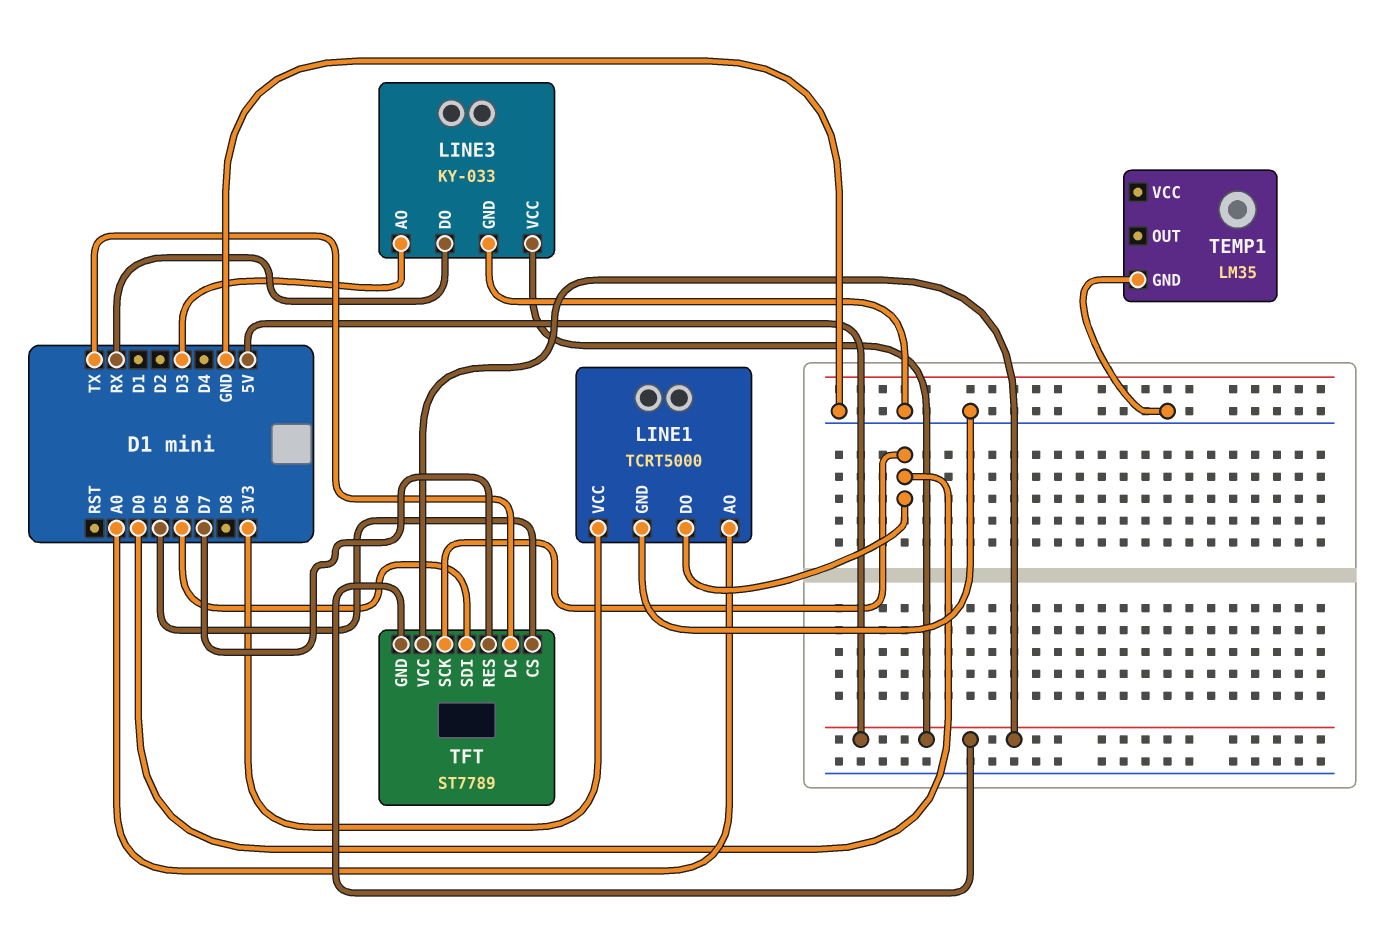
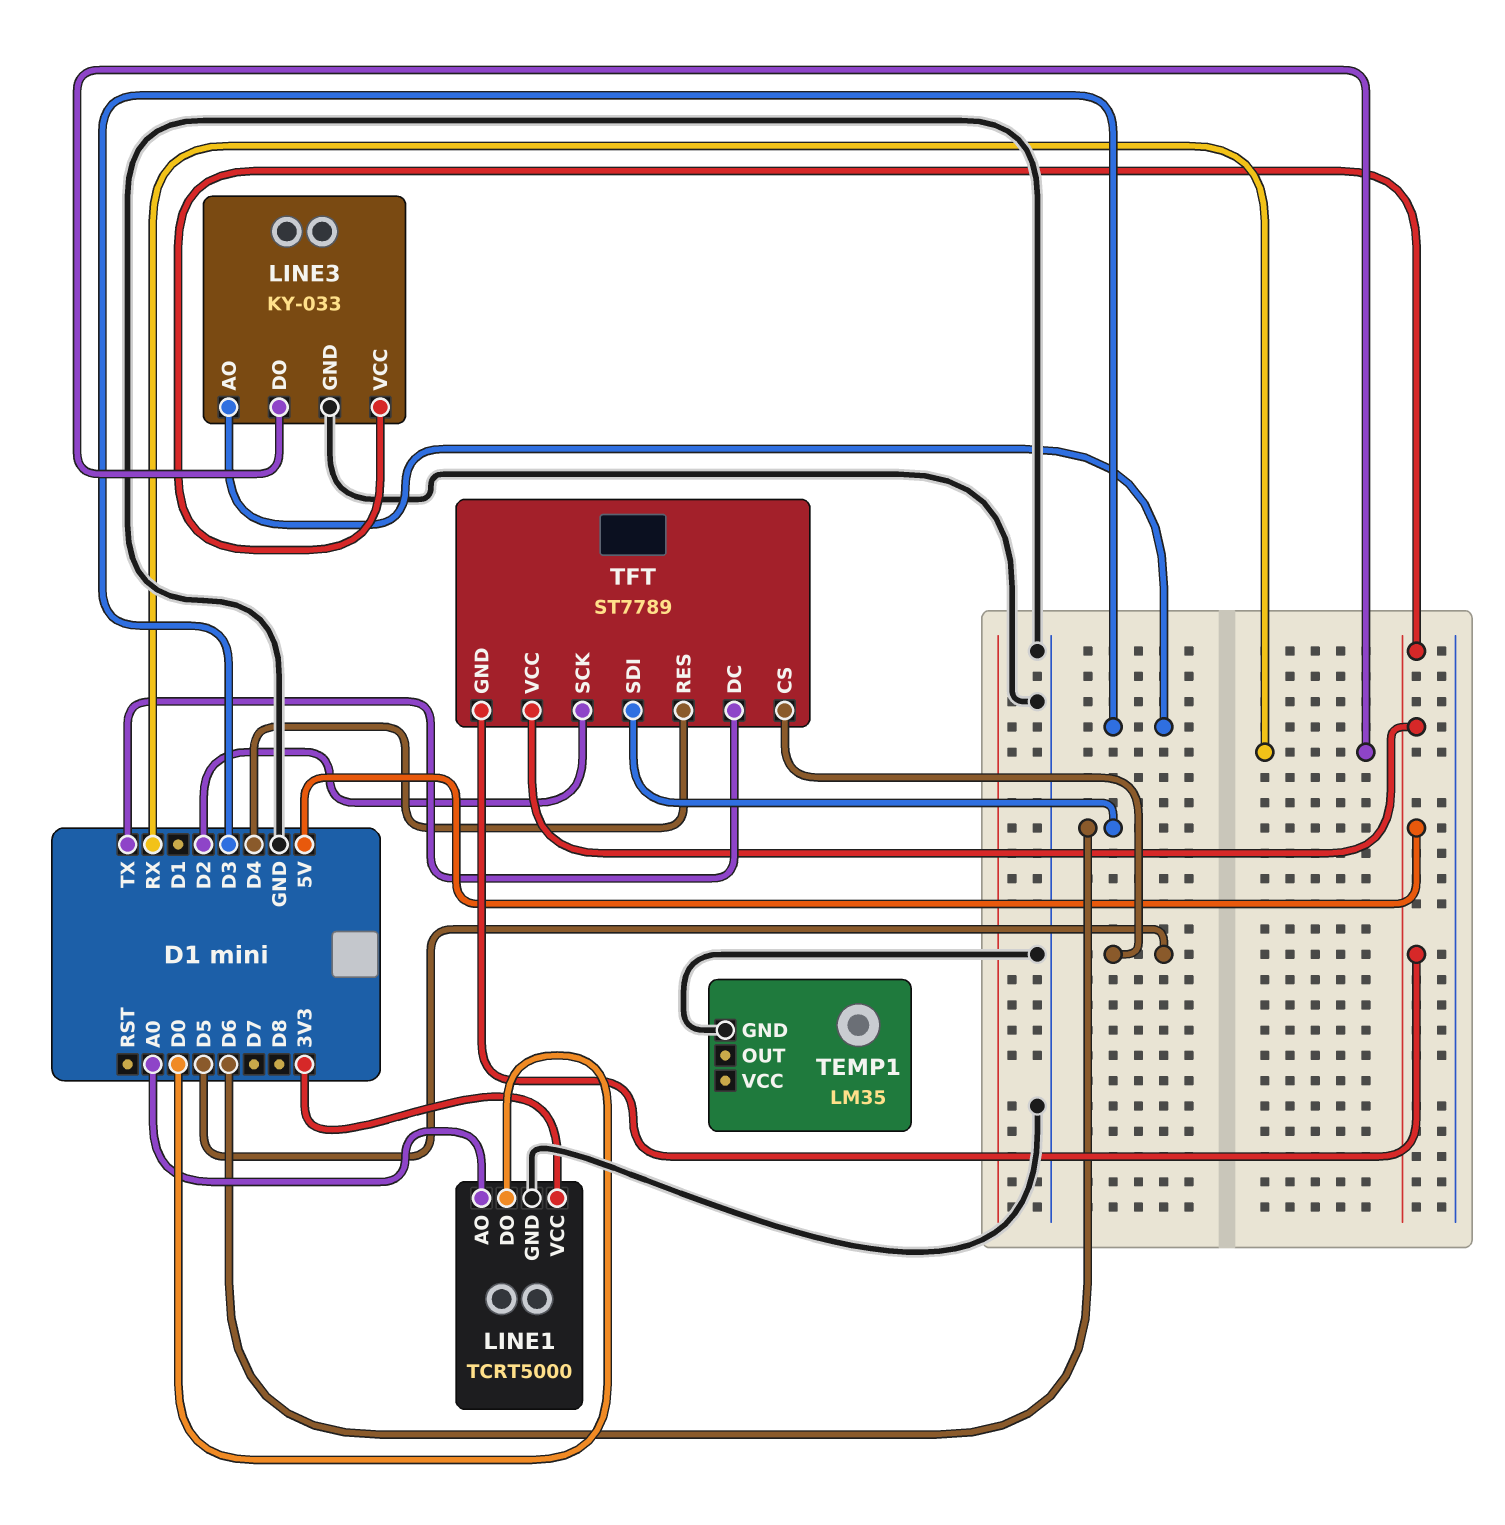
TFT pin RES: D7 -> D4
TFT pin SCK: D0 -> D2

